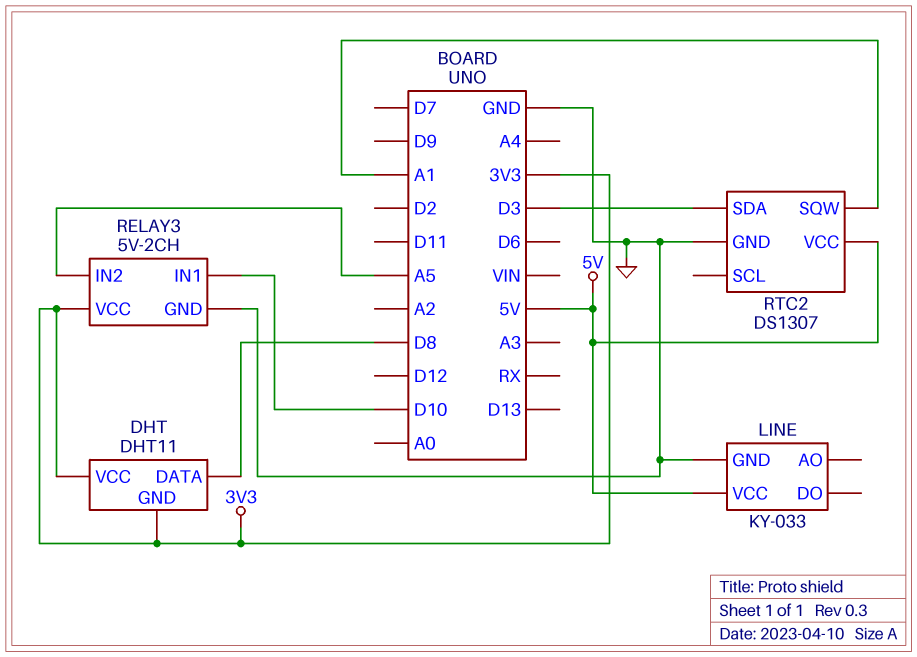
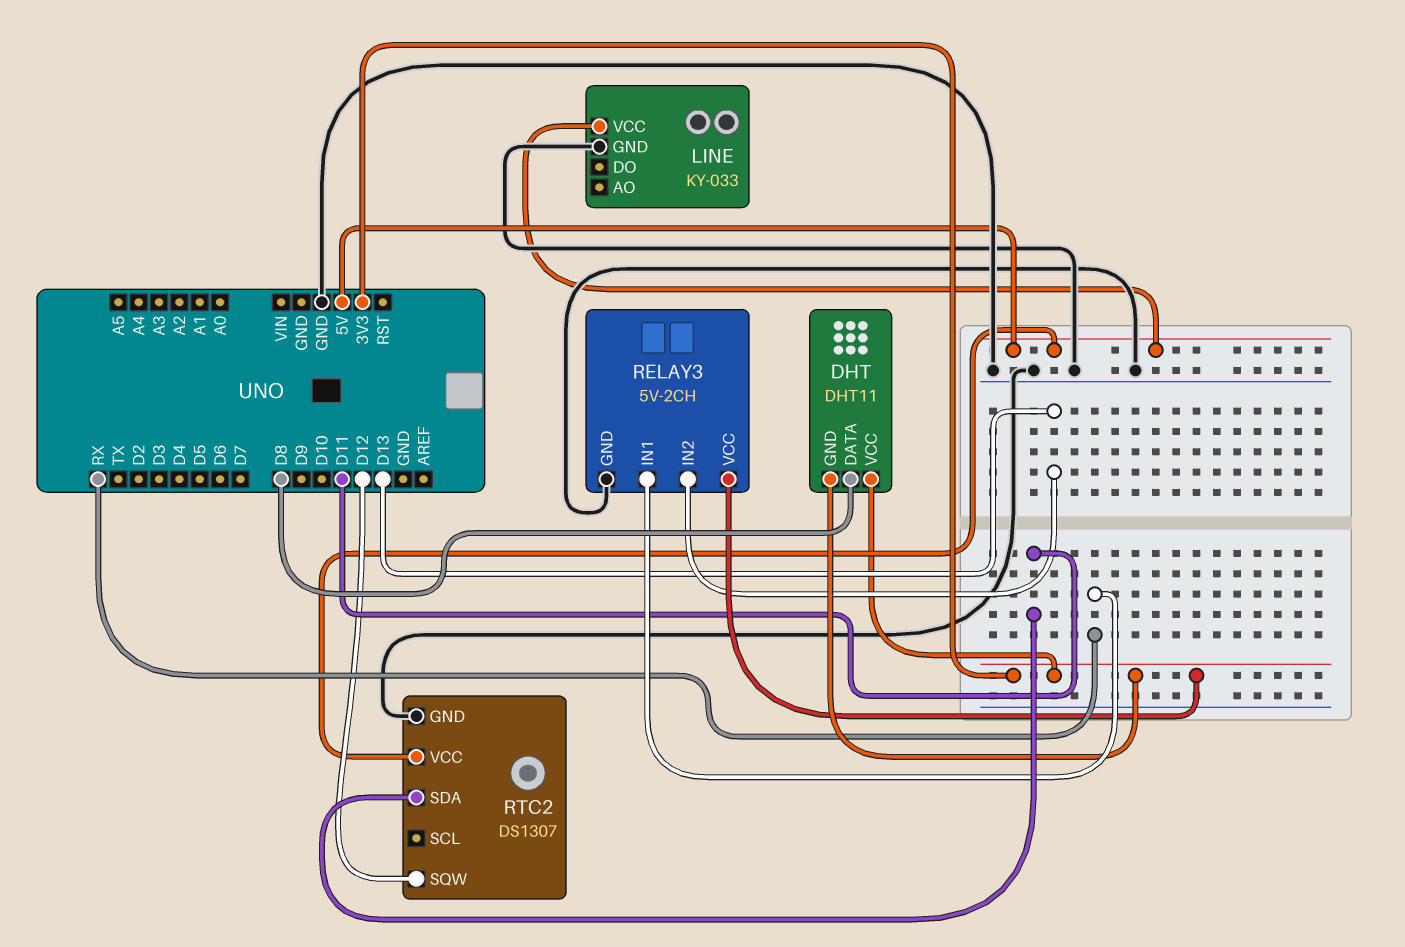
RELAY3 pin IN1: D10 -> RX
RELAY3 pin IN2: A5 -> D13
RTC2 pin SDA: D3 -> D11
RTC2 pin SQW: A1 -> D12

